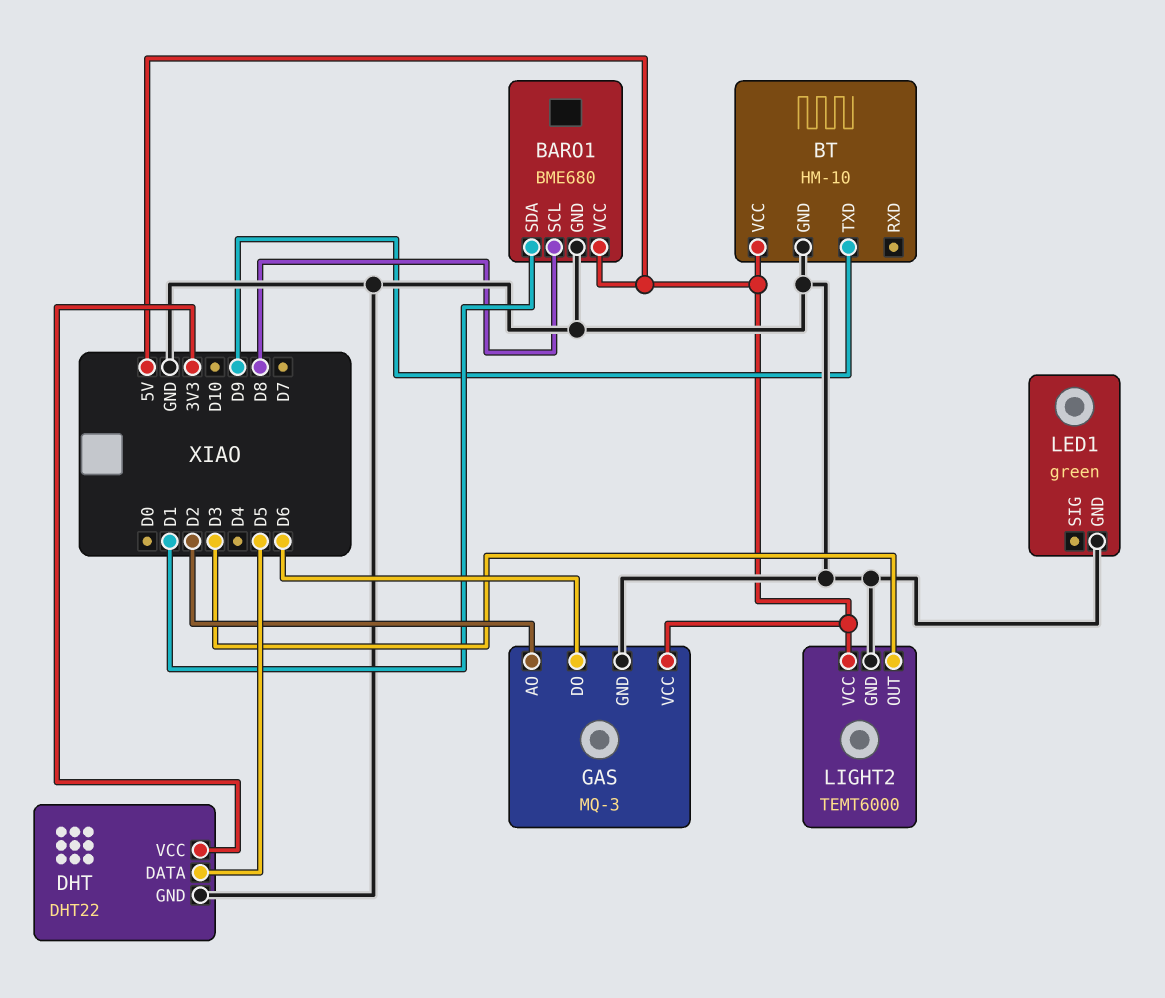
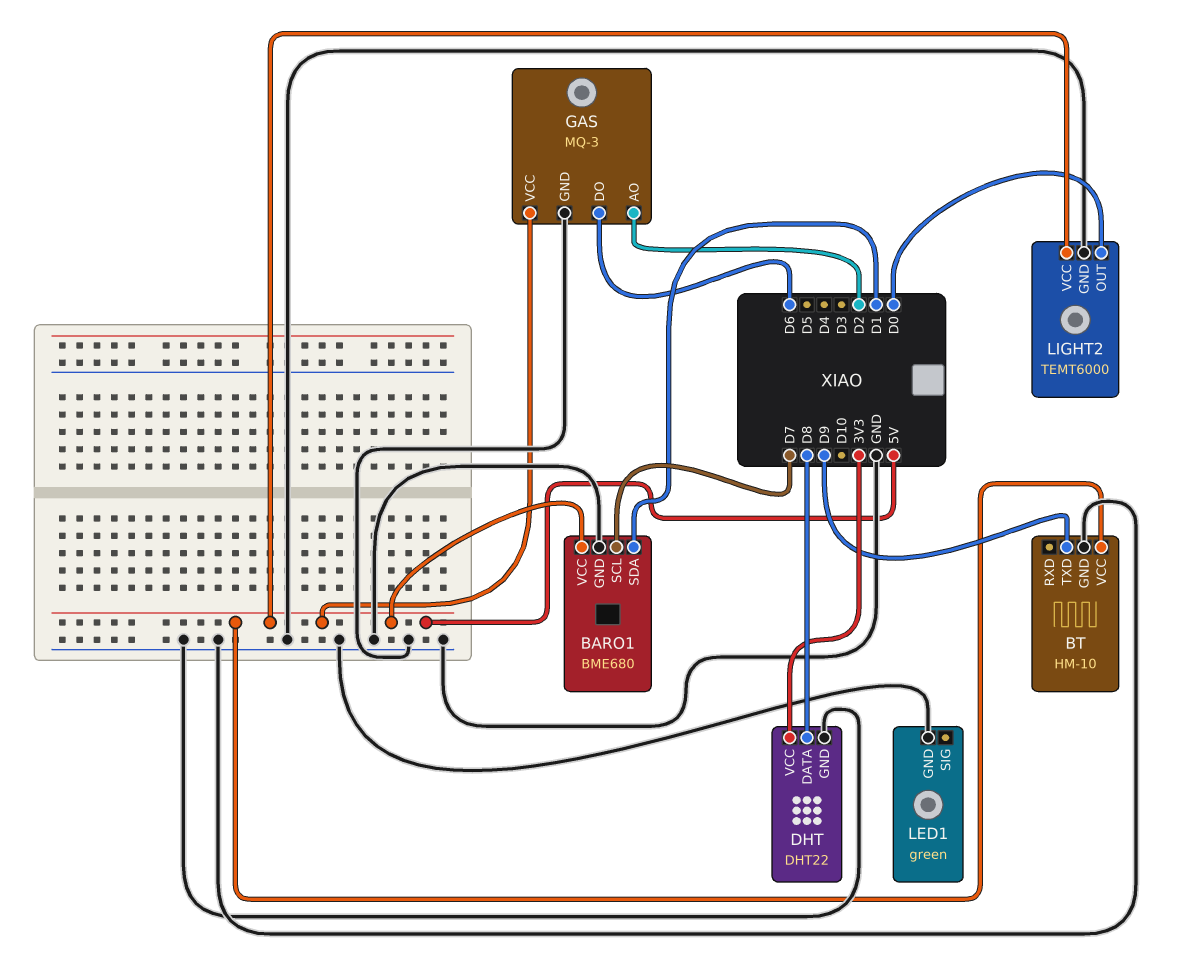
BARO1 pin SCL: D8 -> D7
DHT pin DATA: D5 -> D8
LIGHT2 pin OUT: D3 -> D0

